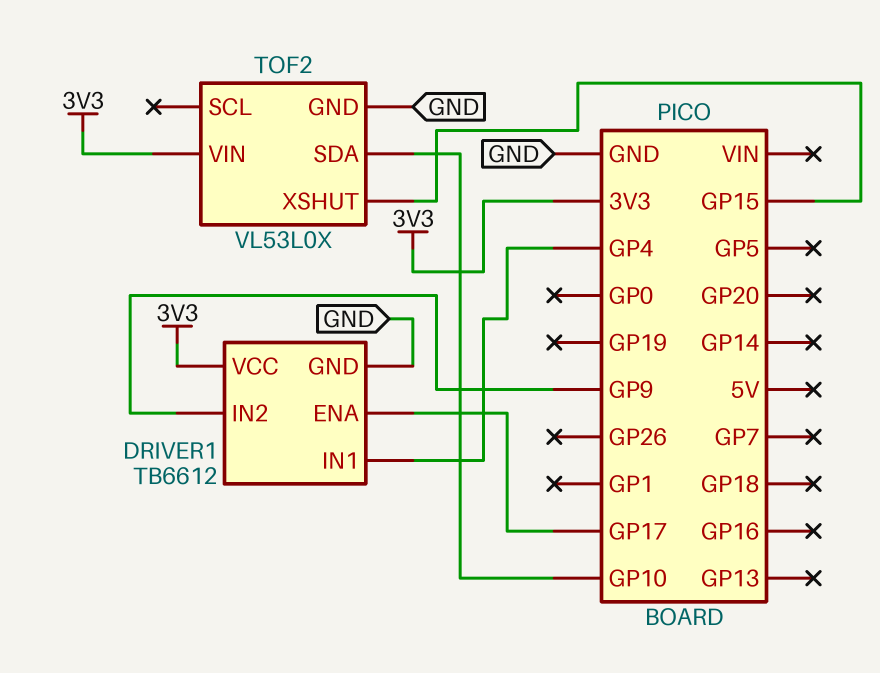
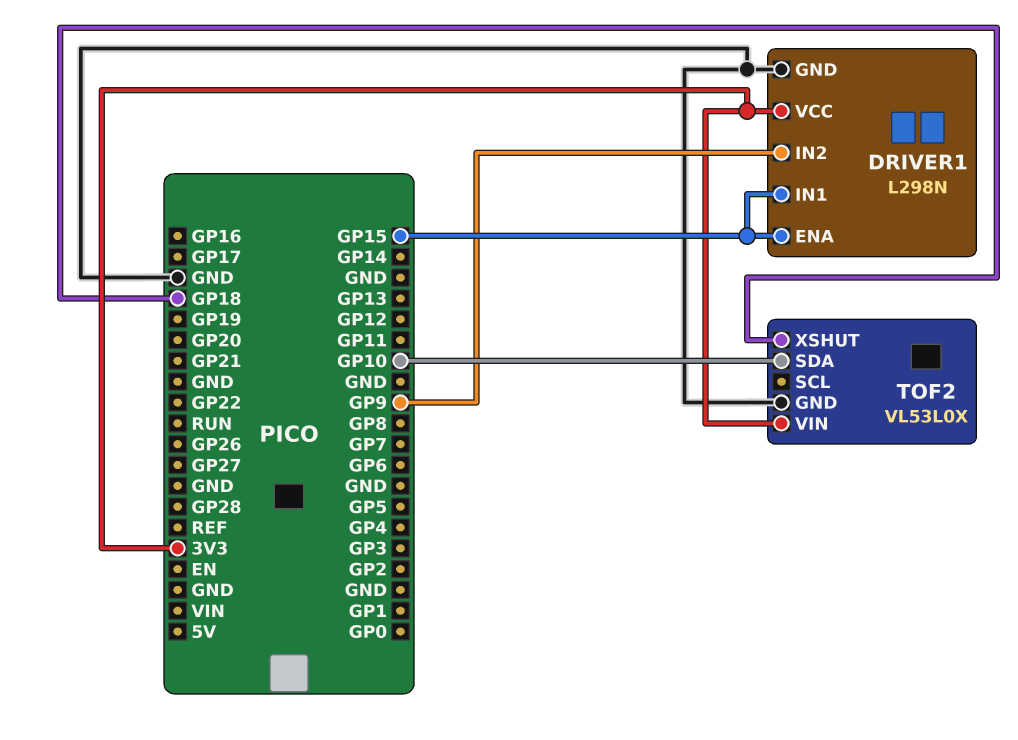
DRIVER1: TB6612 -> L298N
DRIVER1 pin ENA: GP17 -> GP15
DRIVER1 pin IN1: GP4 -> GP15
TOF2 pin XSHUT: GP15 -> GP18

